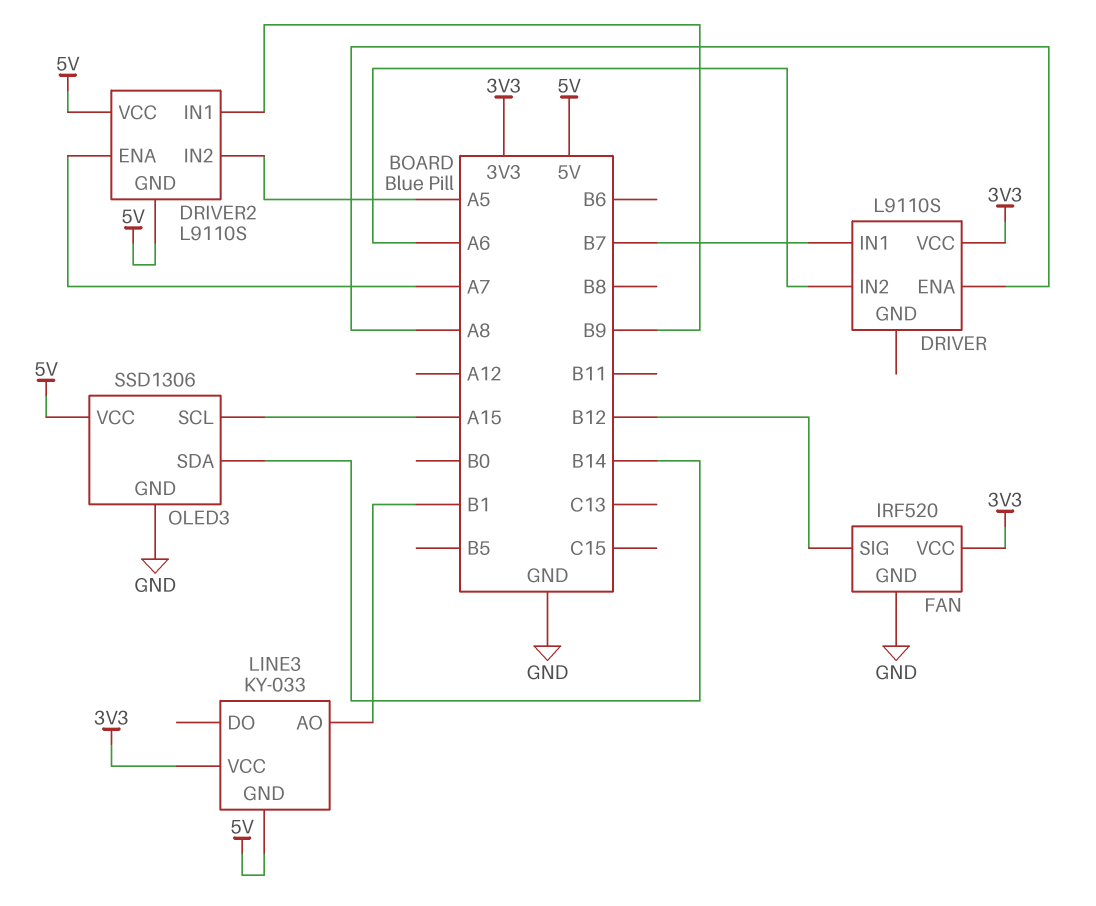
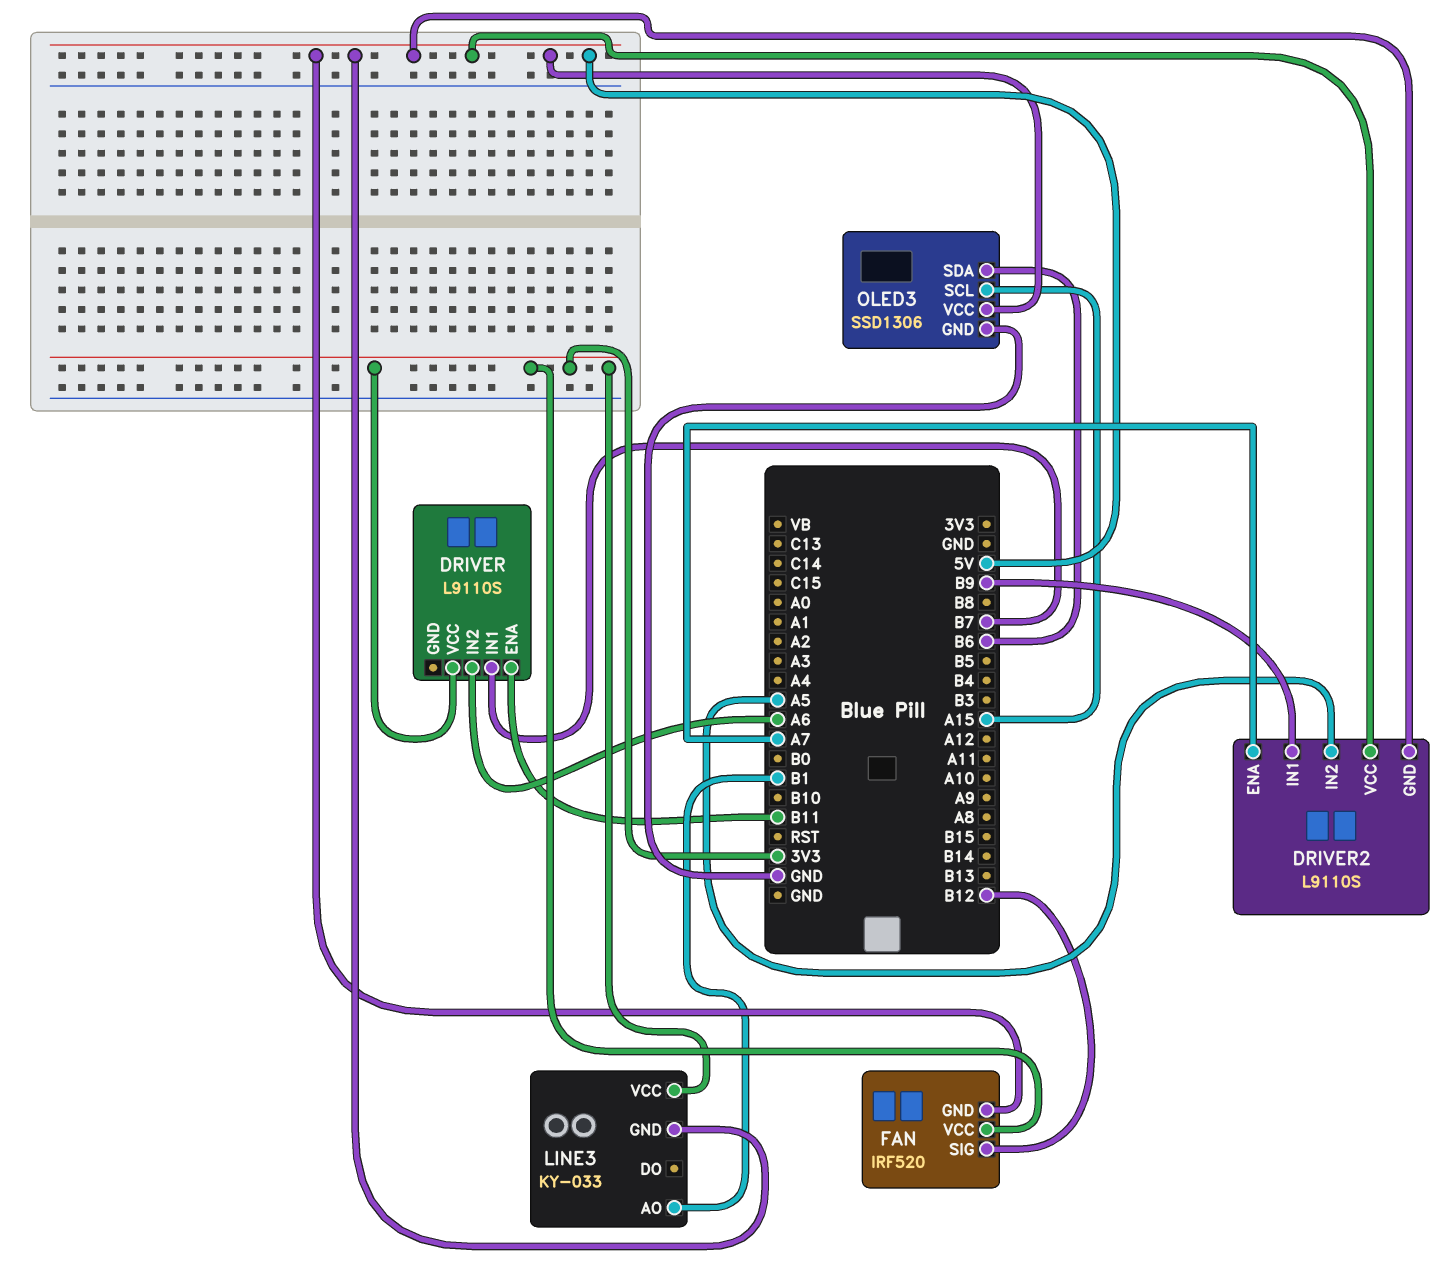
DRIVER pin ENA: A8 -> B11
FAN pin GND: GND -> 5V
OLED3 pin SDA: B14 -> B6

